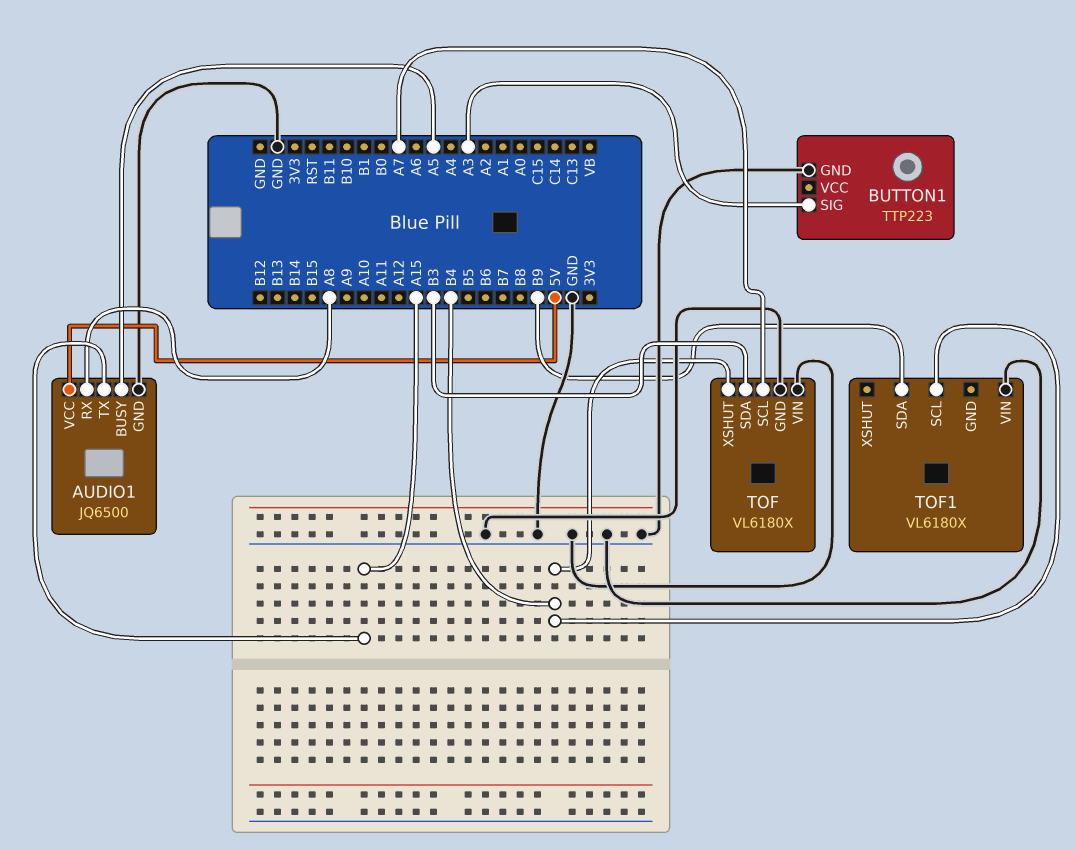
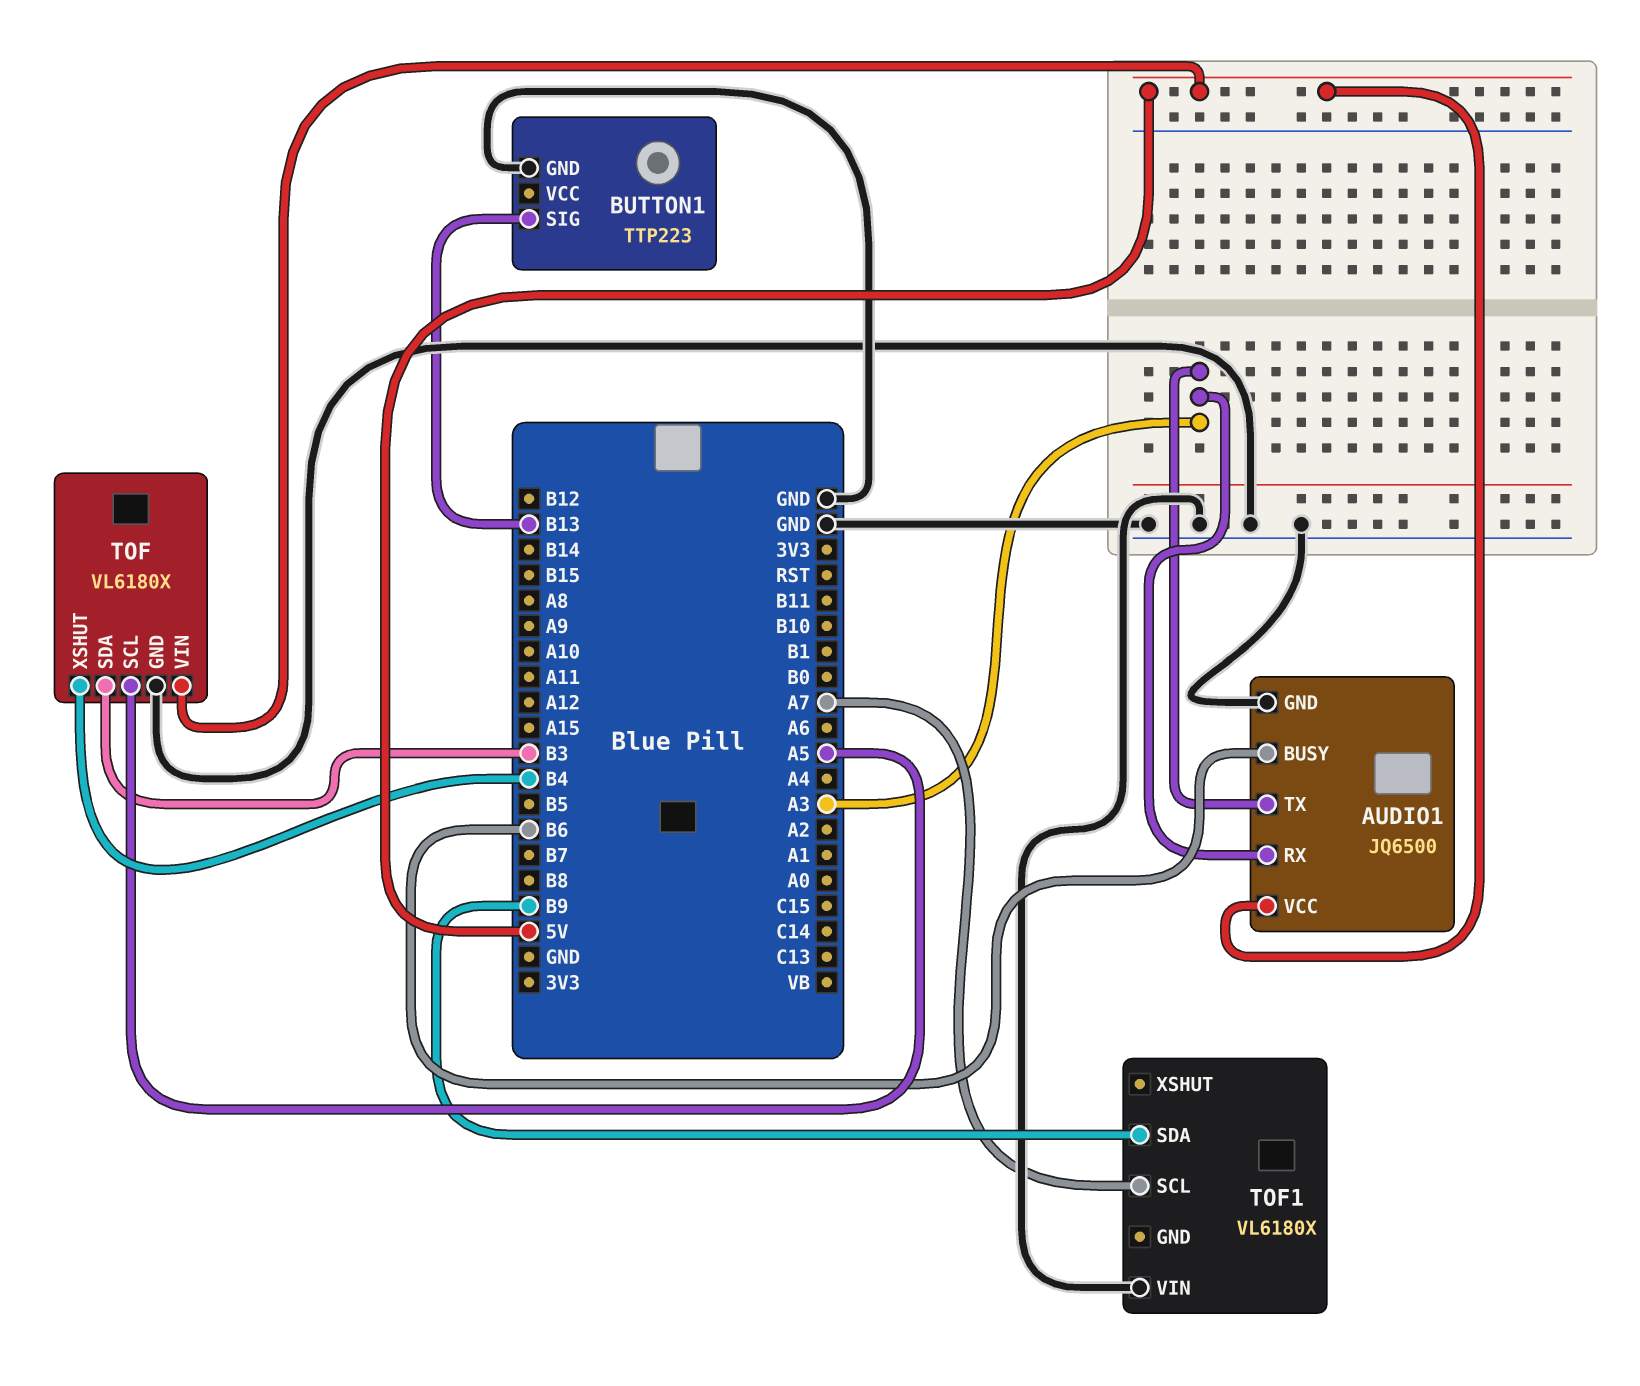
AUDIO1 pin BUSY: A5 -> B6
AUDIO1 pin RX: A8 -> A3
AUDIO1 pin TX: A15 -> A3
BUTTON1 pin SIG: A3 -> B13
TOF pin SCL: A7 -> A5
TOF pin VIN: GND -> 5V
TOF1 pin SCL: B4 -> A7

